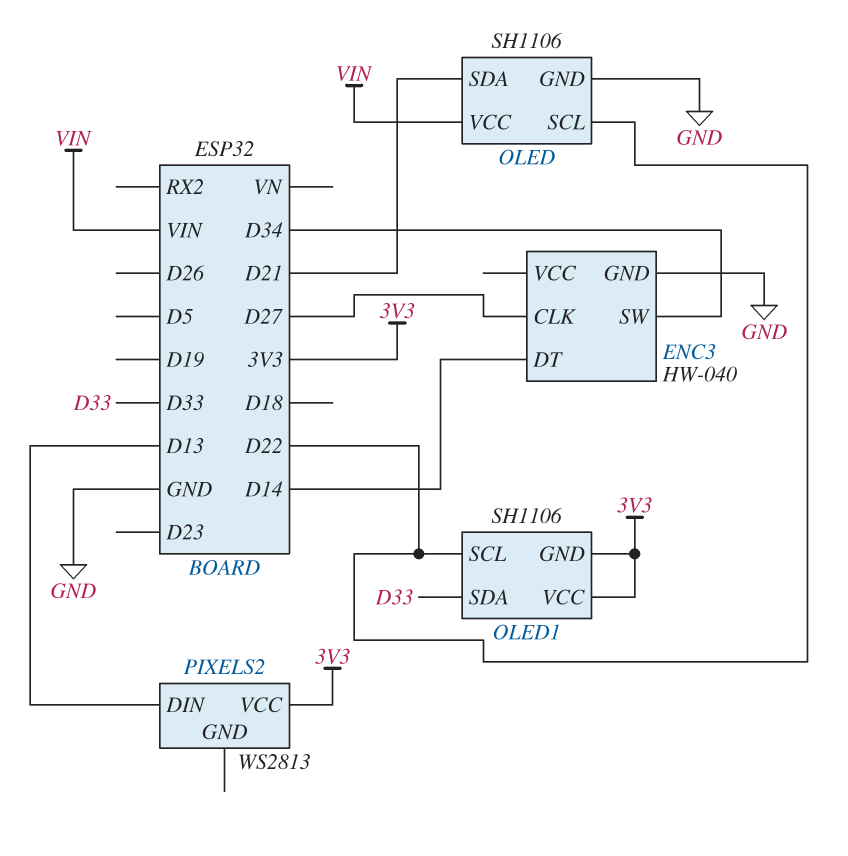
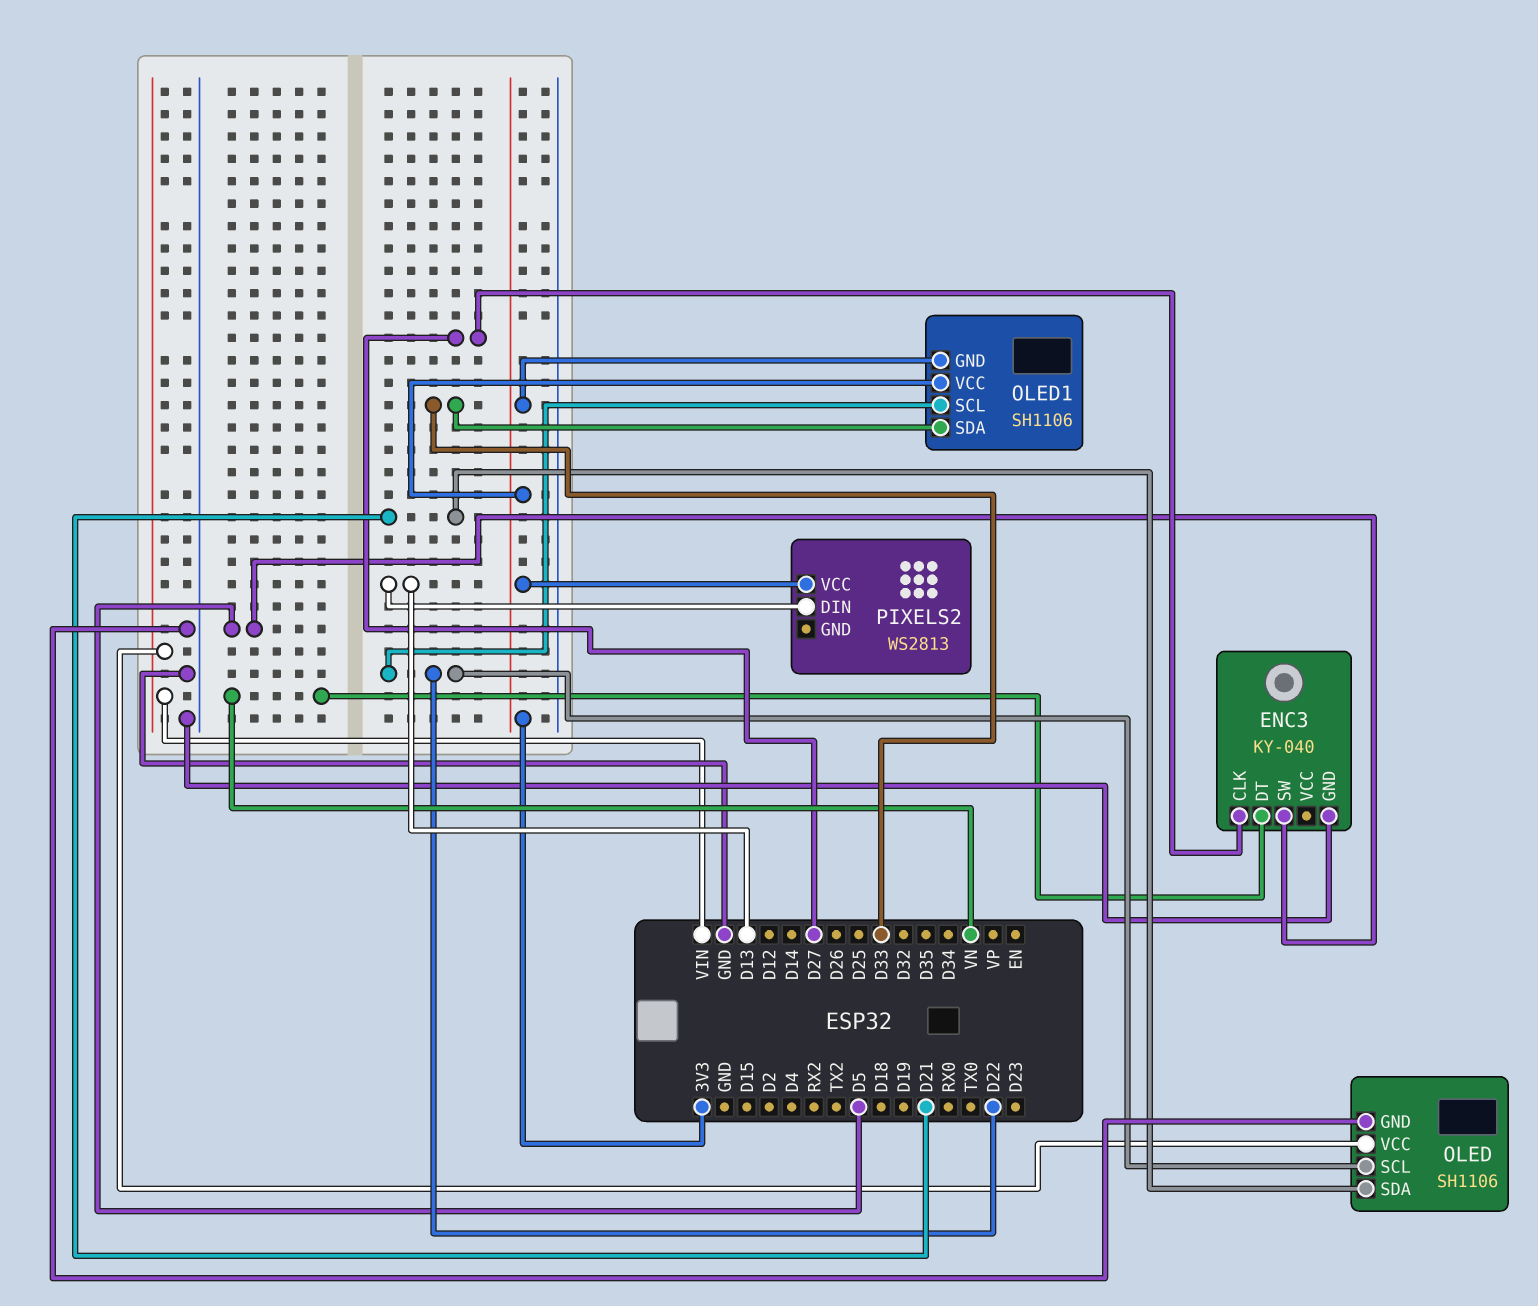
ENC3: HW-040 -> KY-040
ENC3 pin DT: D14 -> VN
ENC3 pin SW: D34 -> D5

